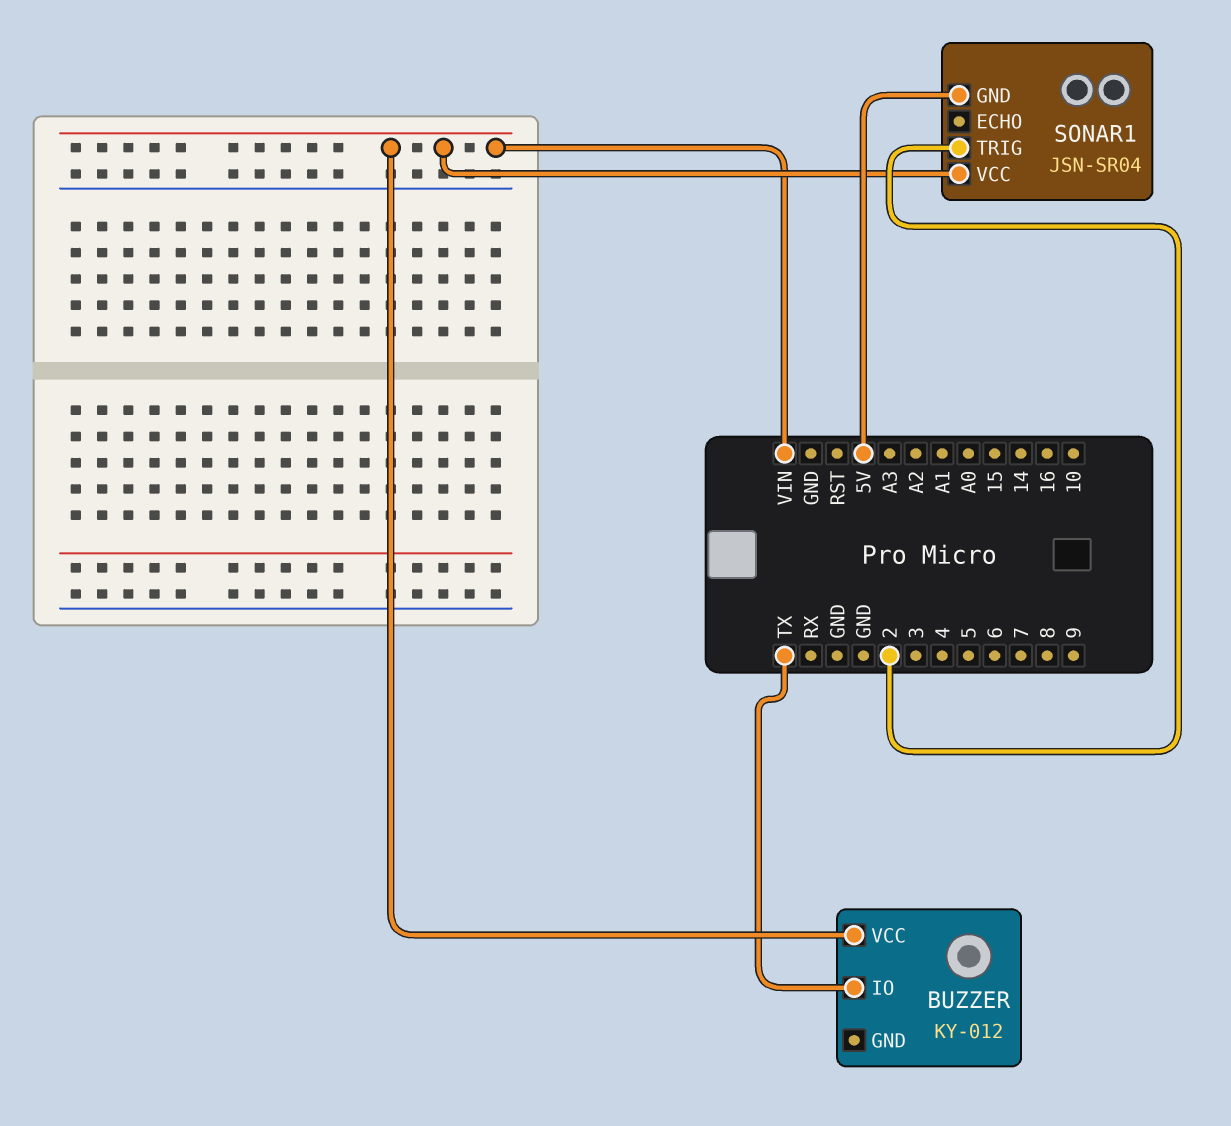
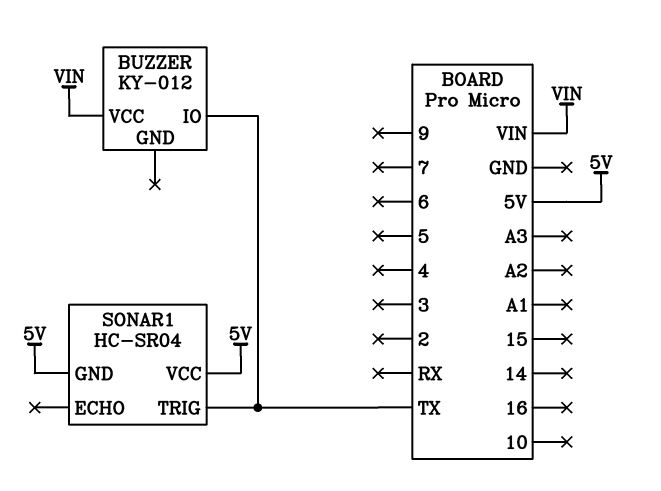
SONAR1: JSN-SR04 -> HC-SR04
SONAR1 pin TRIG: 2 -> TX
SONAR1 pin VCC: VIN -> 5V

